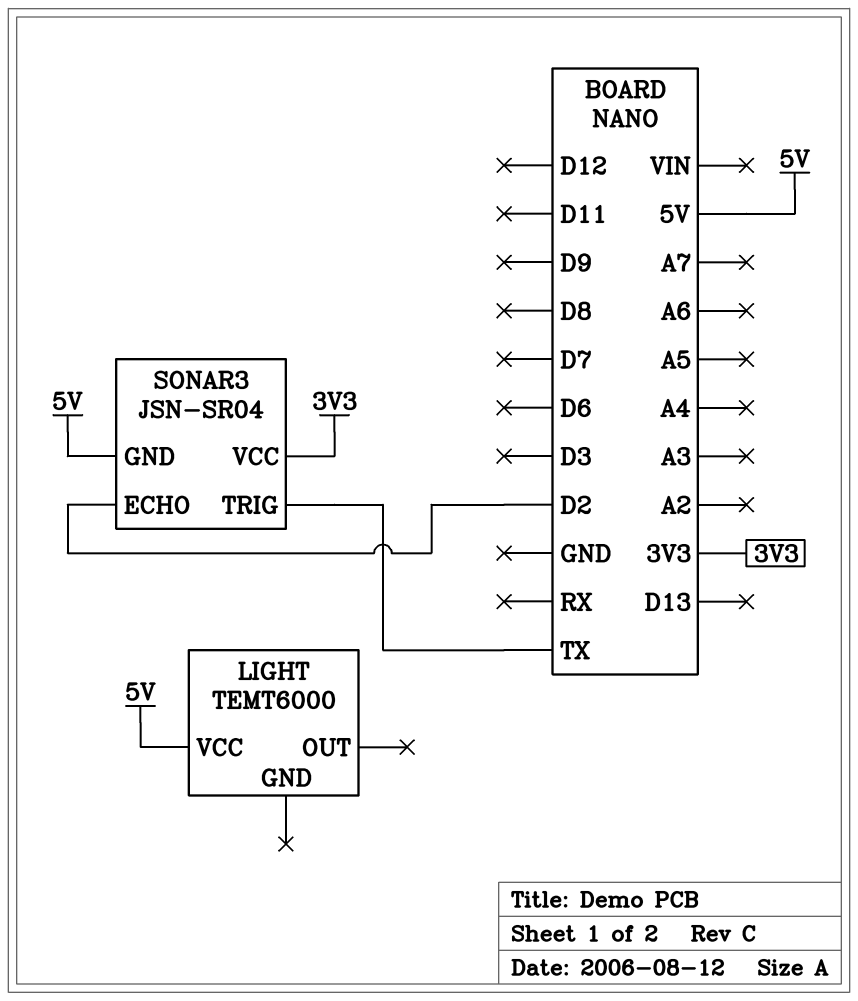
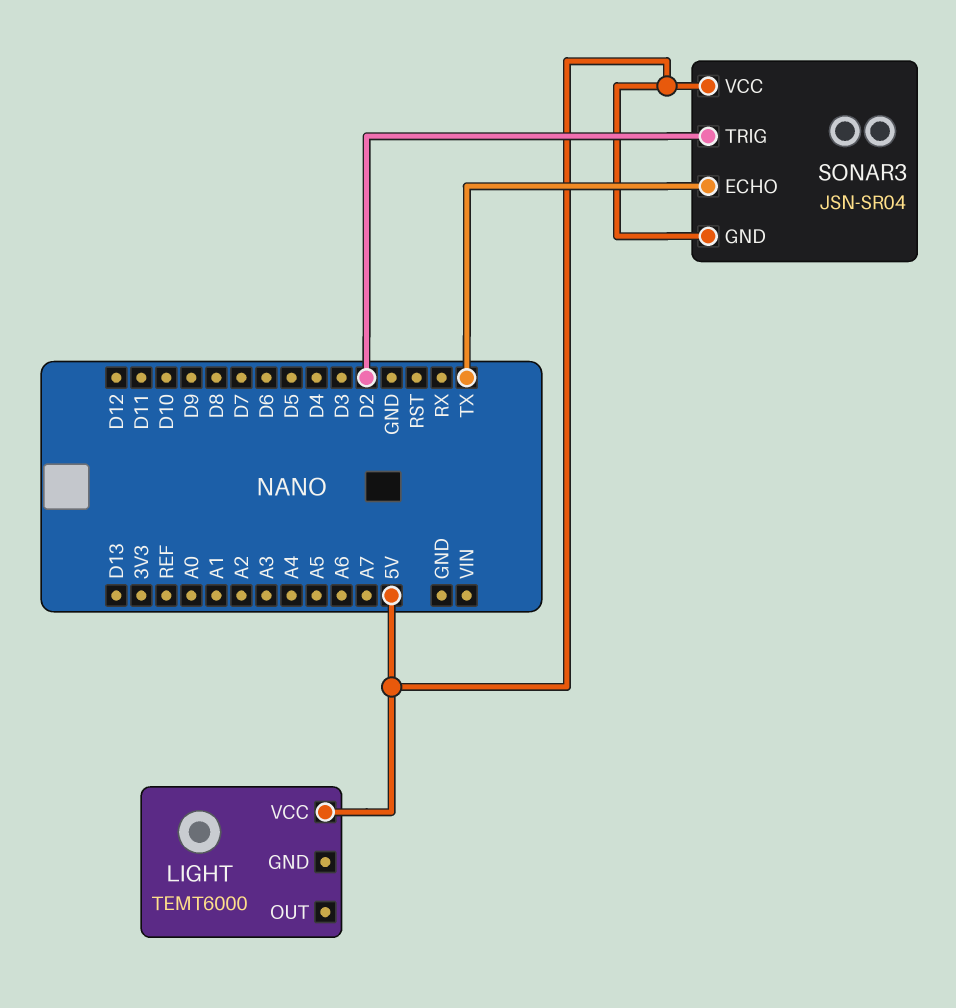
SONAR3 pin ECHO: D2 -> TX
SONAR3 pin TRIG: TX -> D2
SONAR3 pin VCC: 3V3 -> 5V

